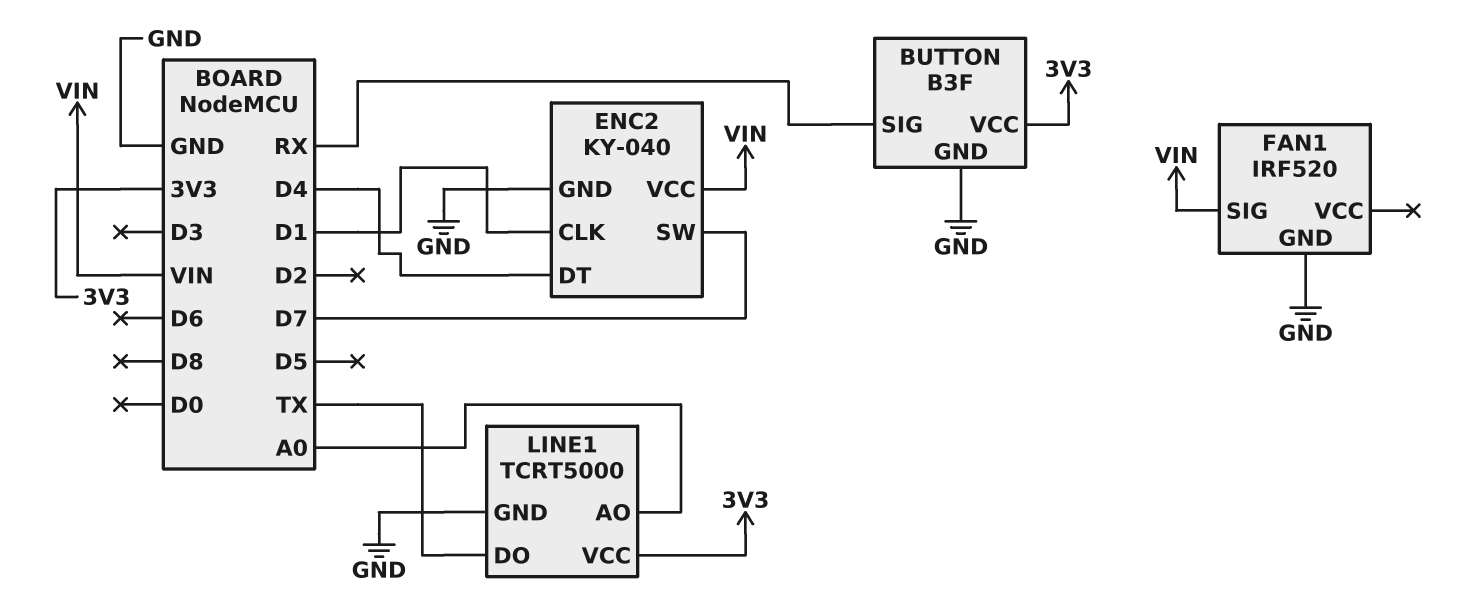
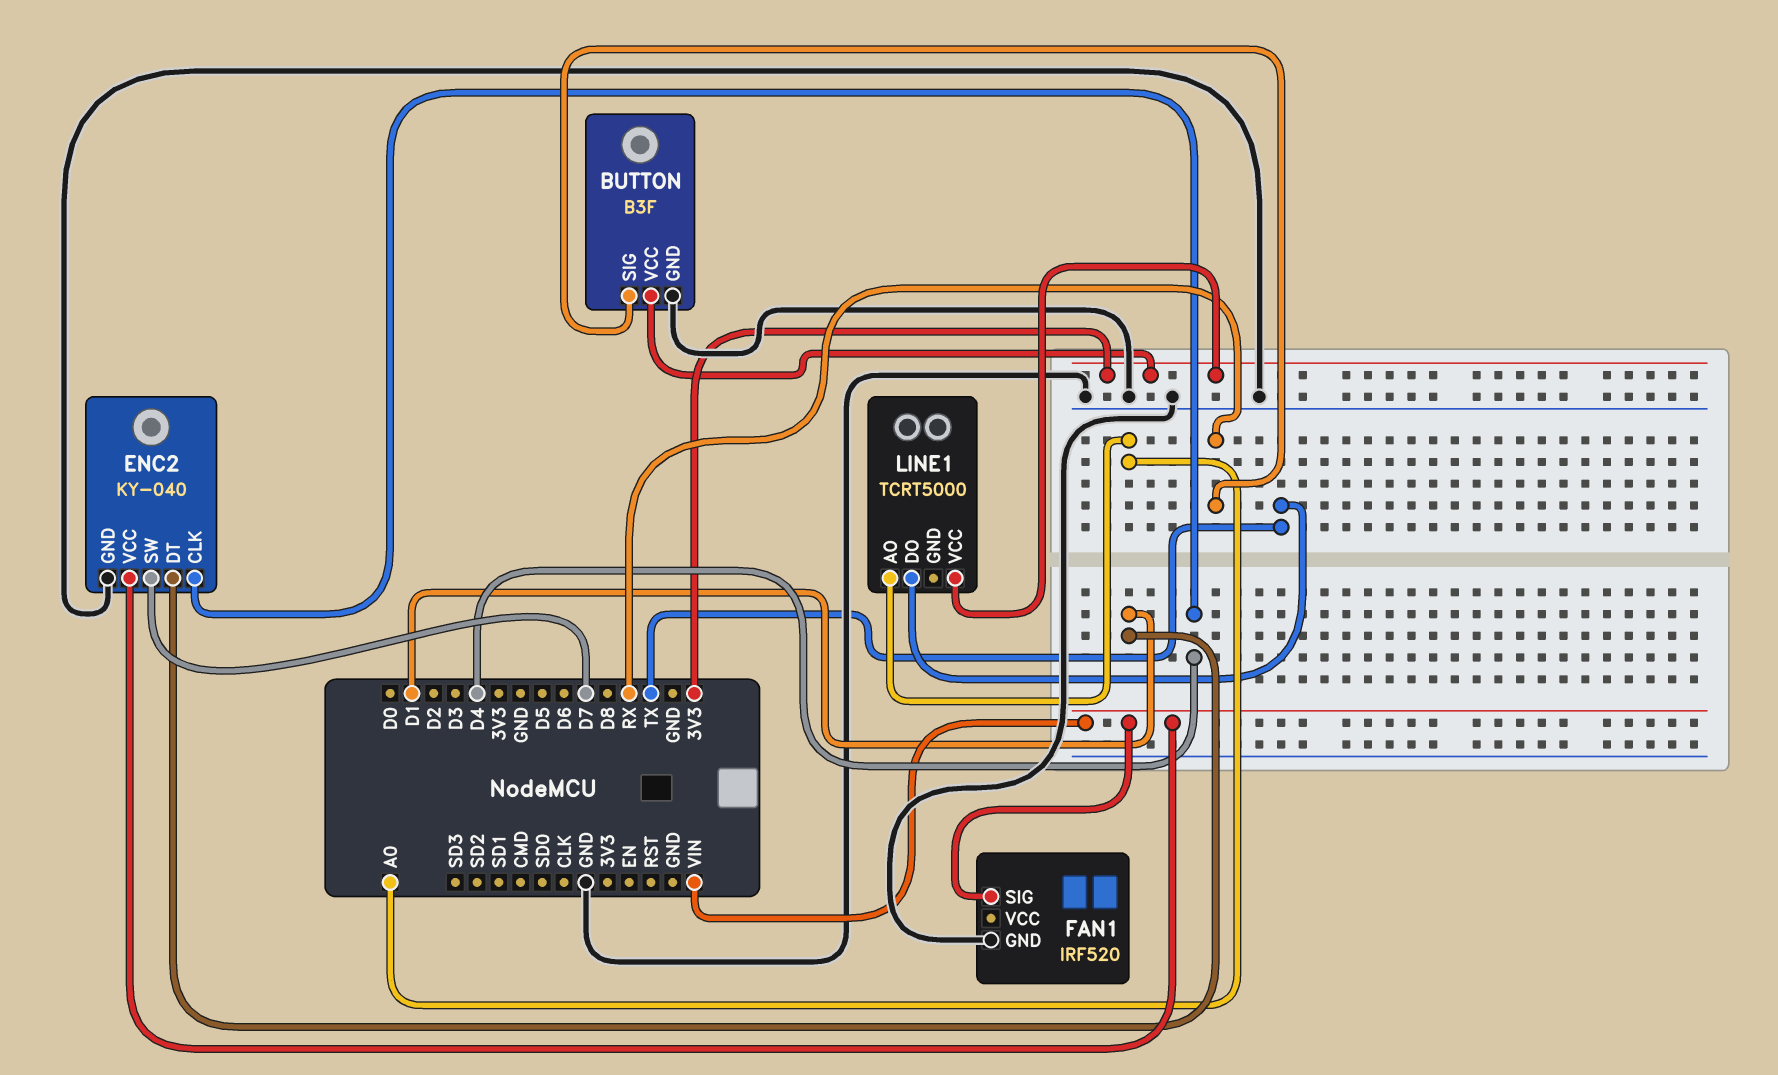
ENC2 pin CLK: D1 -> D4
ENC2 pin DT: D4 -> D1
LINE1 pin GND: GND -> none

